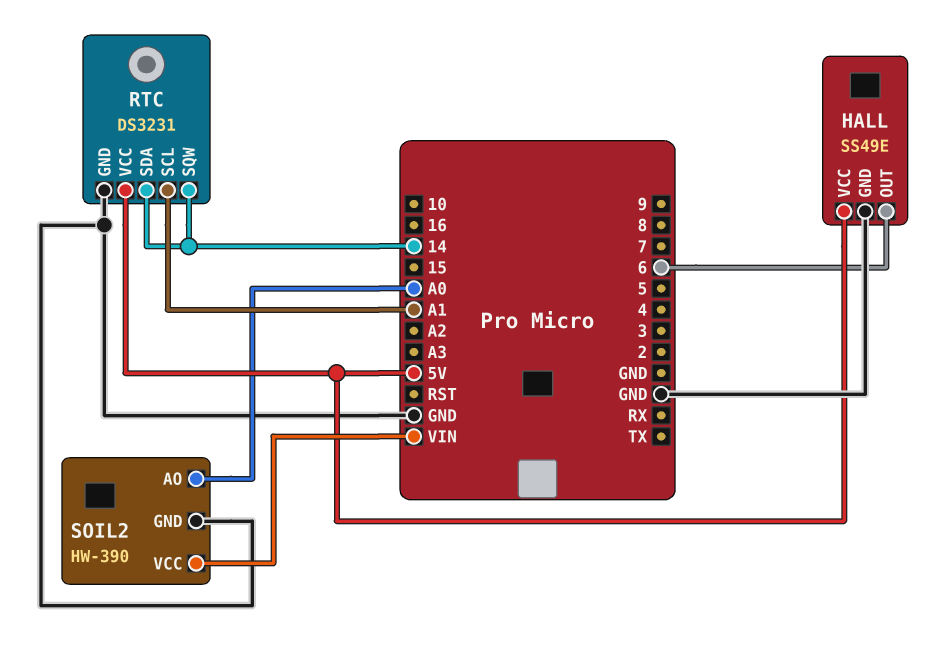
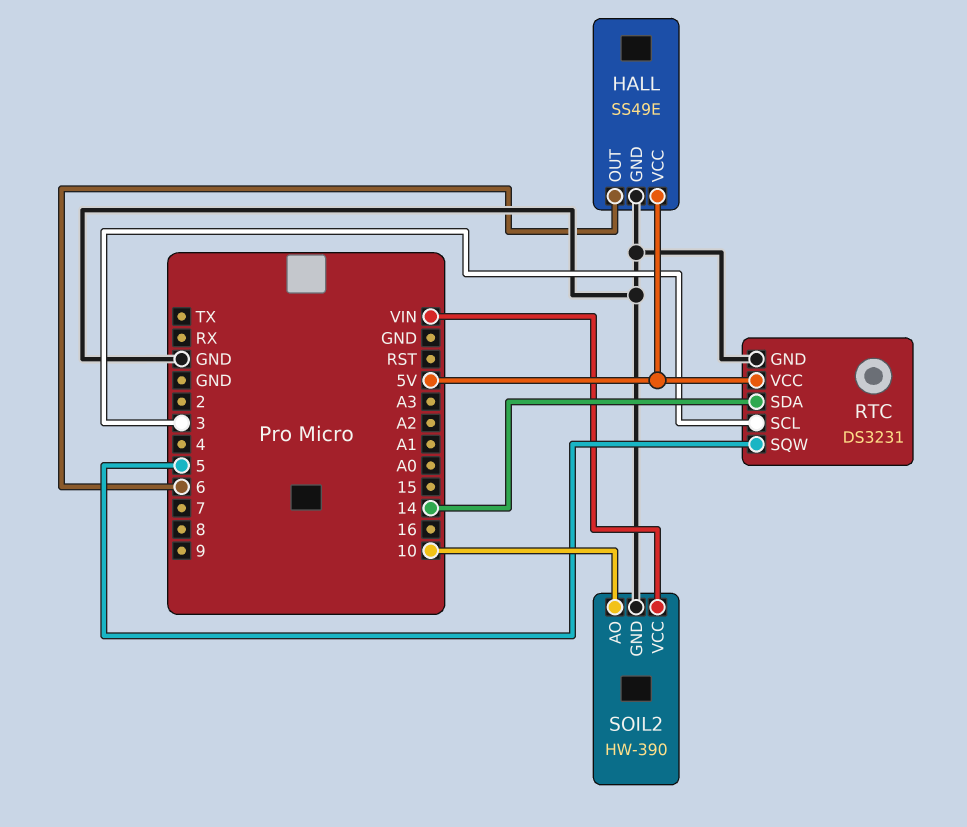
RTC pin SCL: A1 -> 3
RTC pin SQW: 14 -> 5
SOIL2 pin AO: A0 -> 10

